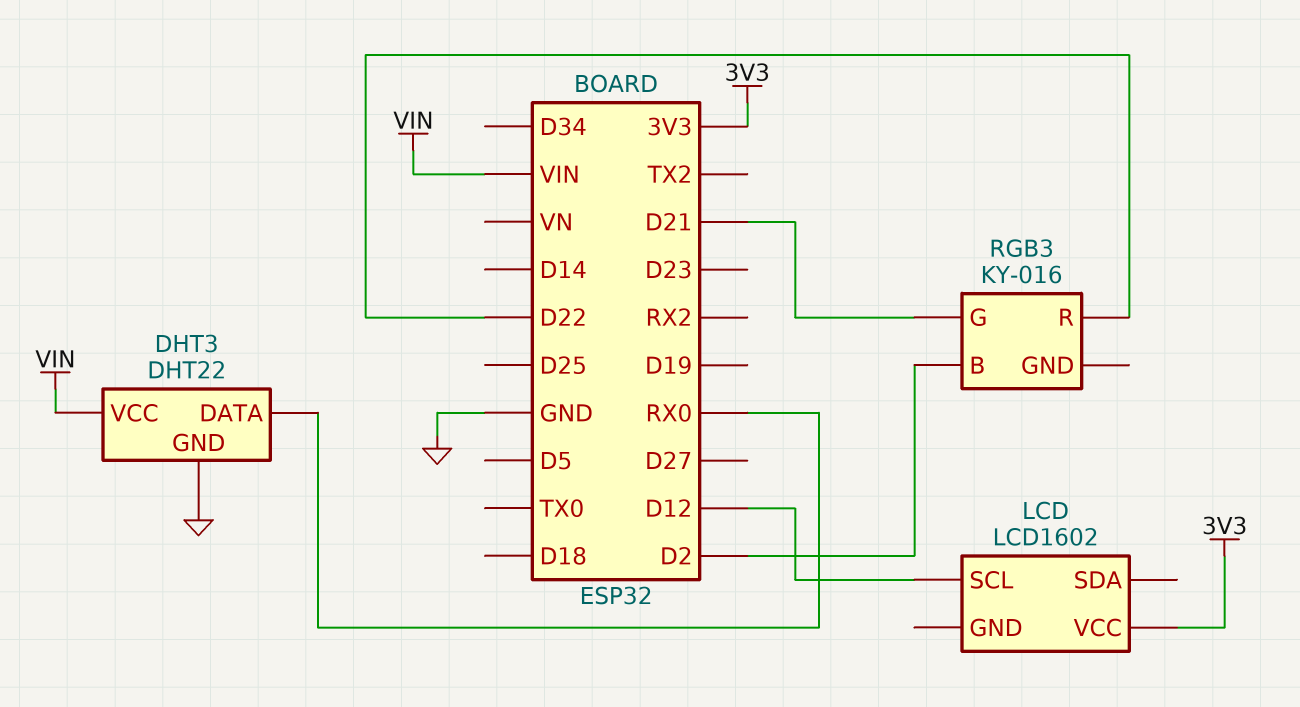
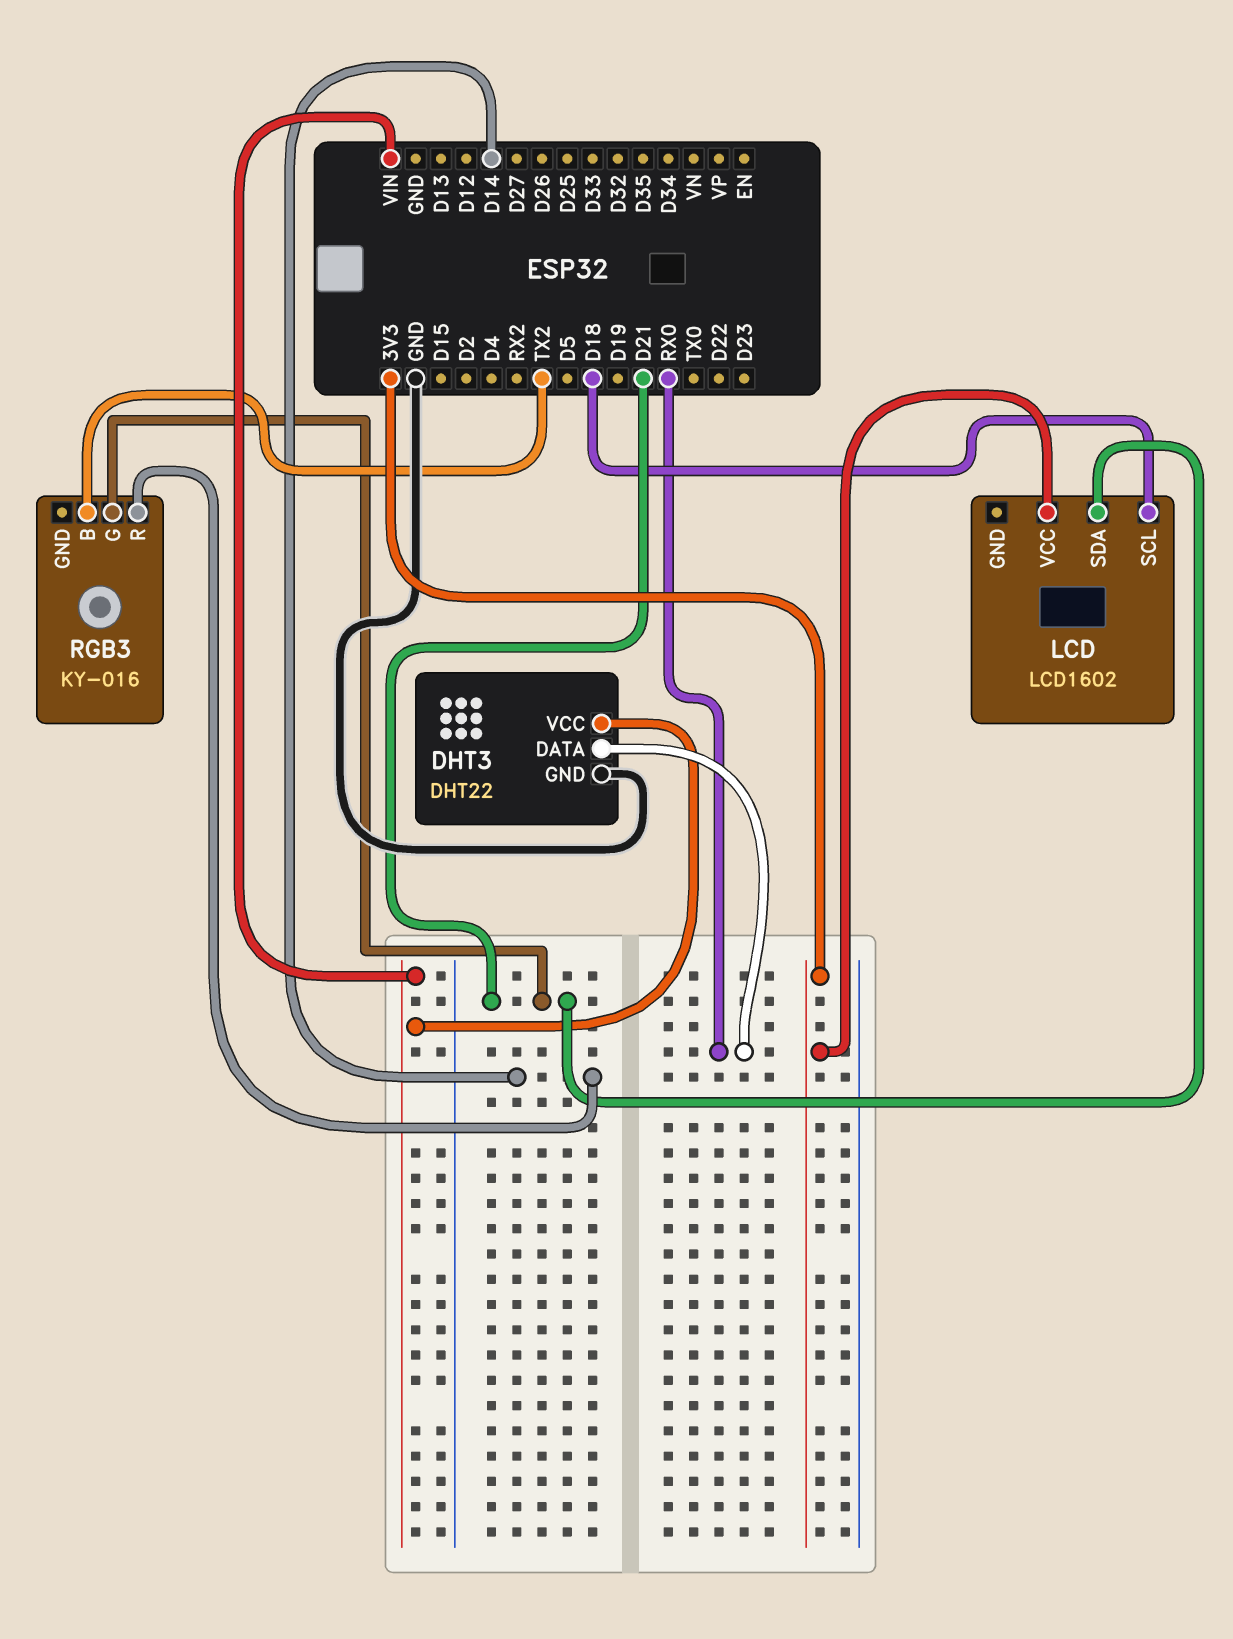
LCD pin SCL: D12 -> D18
LCD pin SDA: none -> D21
RGB3 pin B: D2 -> TX2
RGB3 pin R: D22 -> D14

